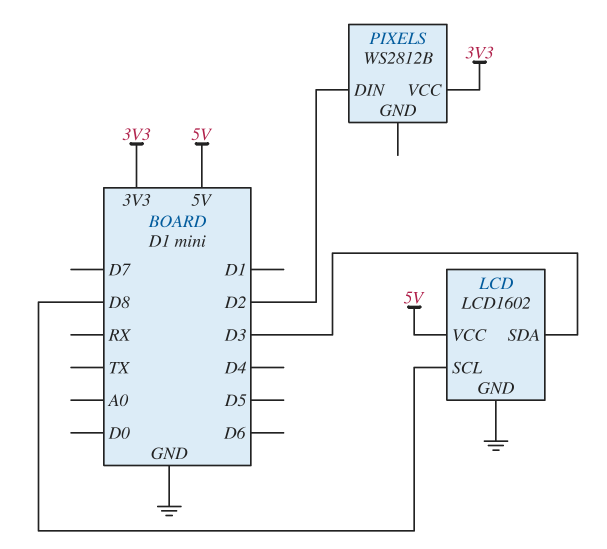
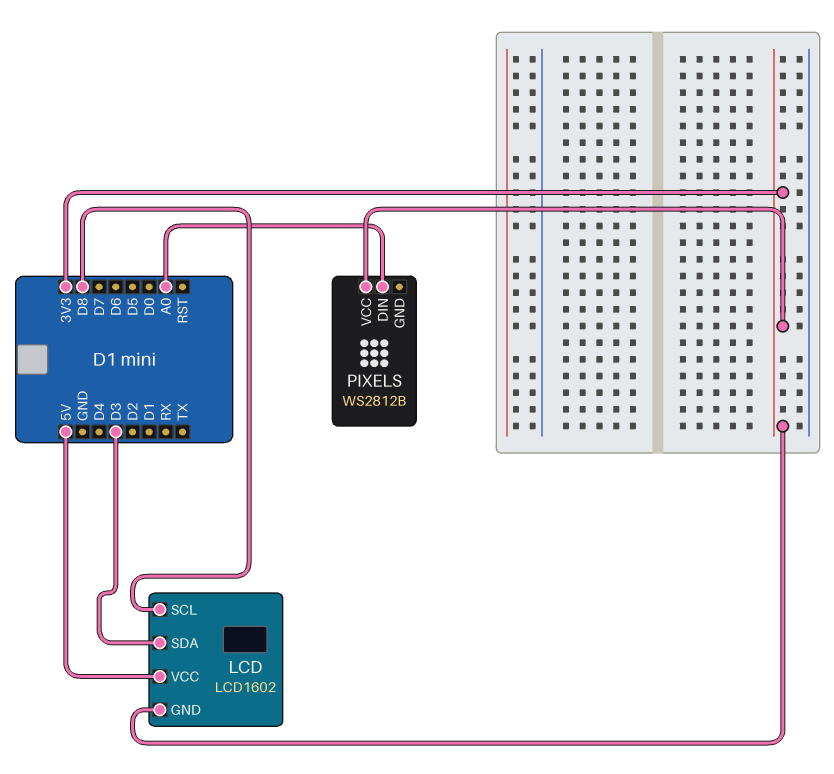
LCD pin GND: GND -> 3V3
PIXELS pin DIN: D2 -> A0

